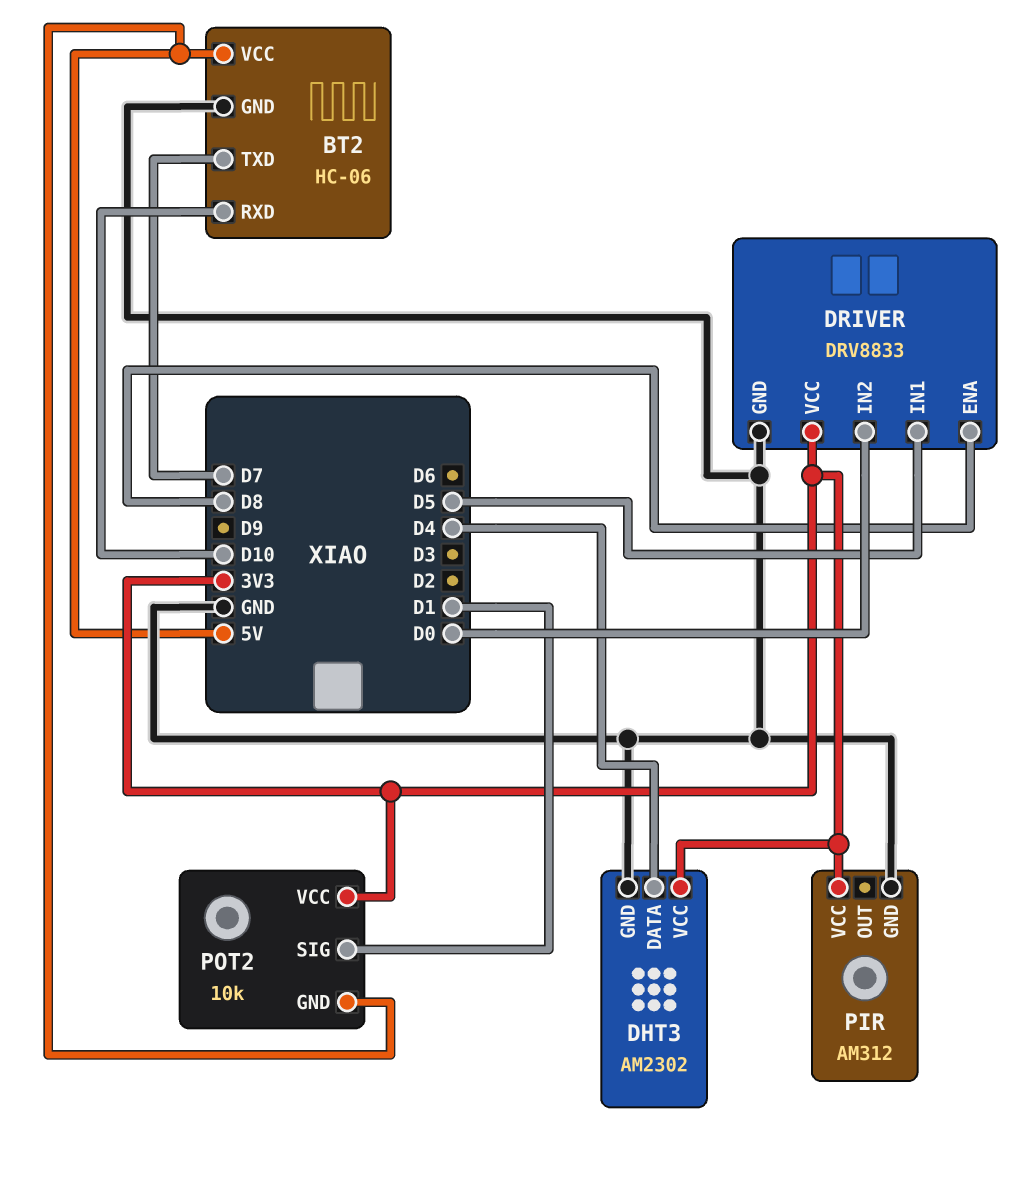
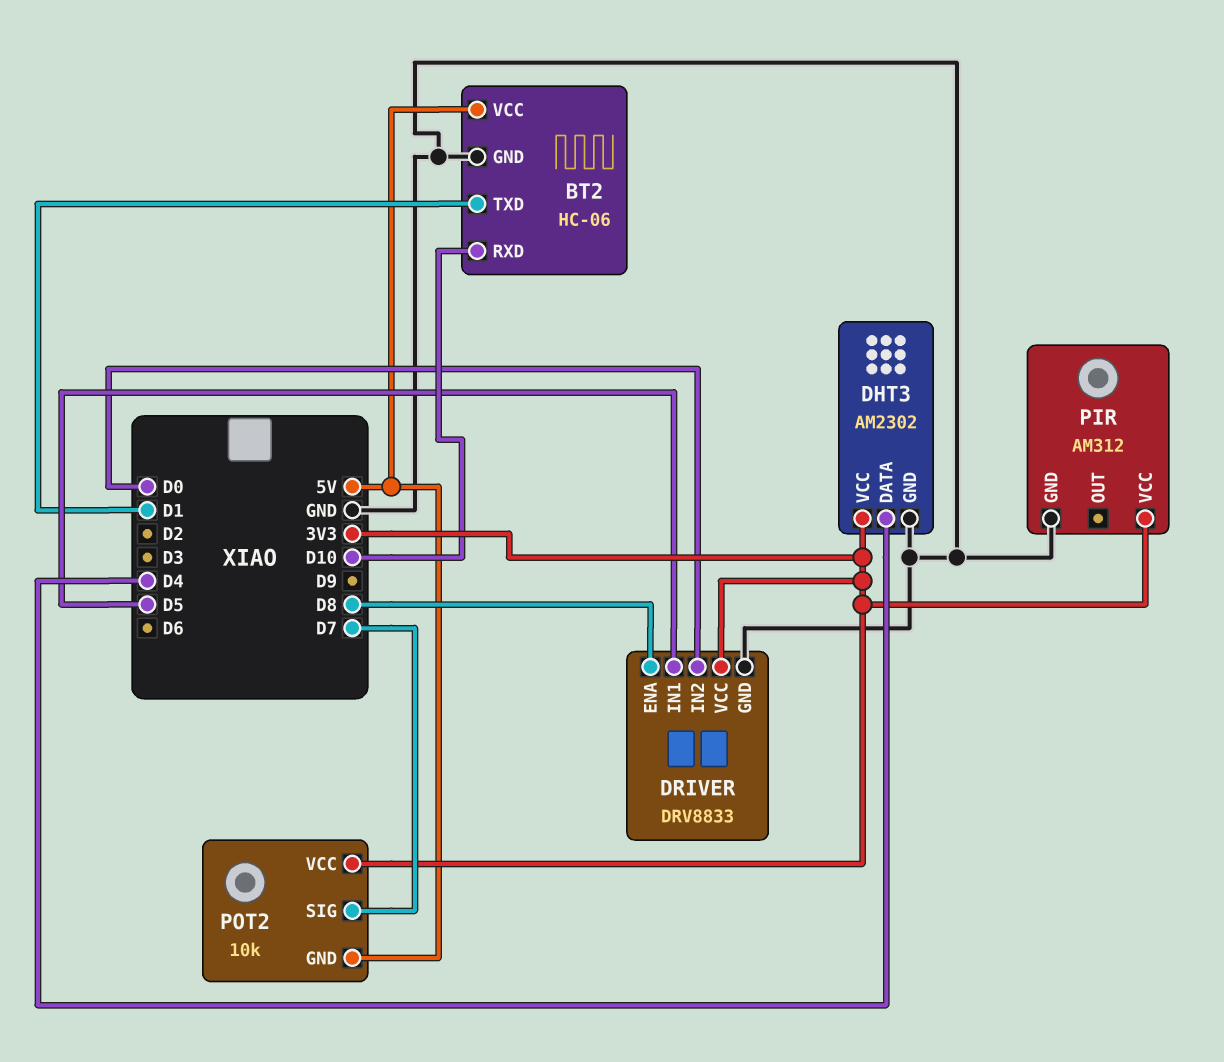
BT2 pin TXD: D7 -> D1
POT2 pin SIG: D1 -> D7

